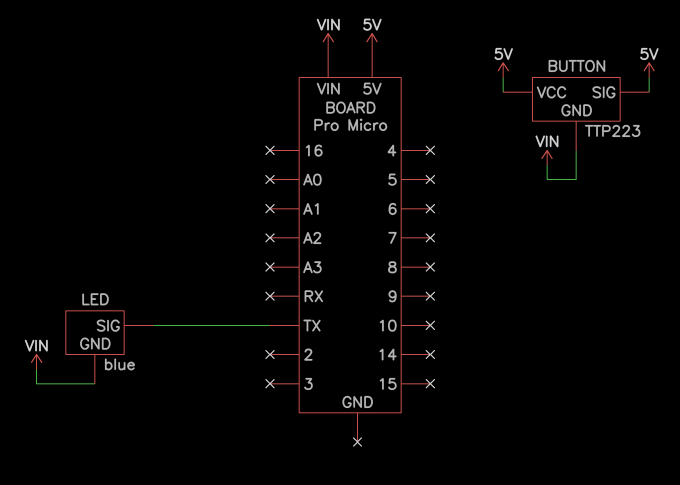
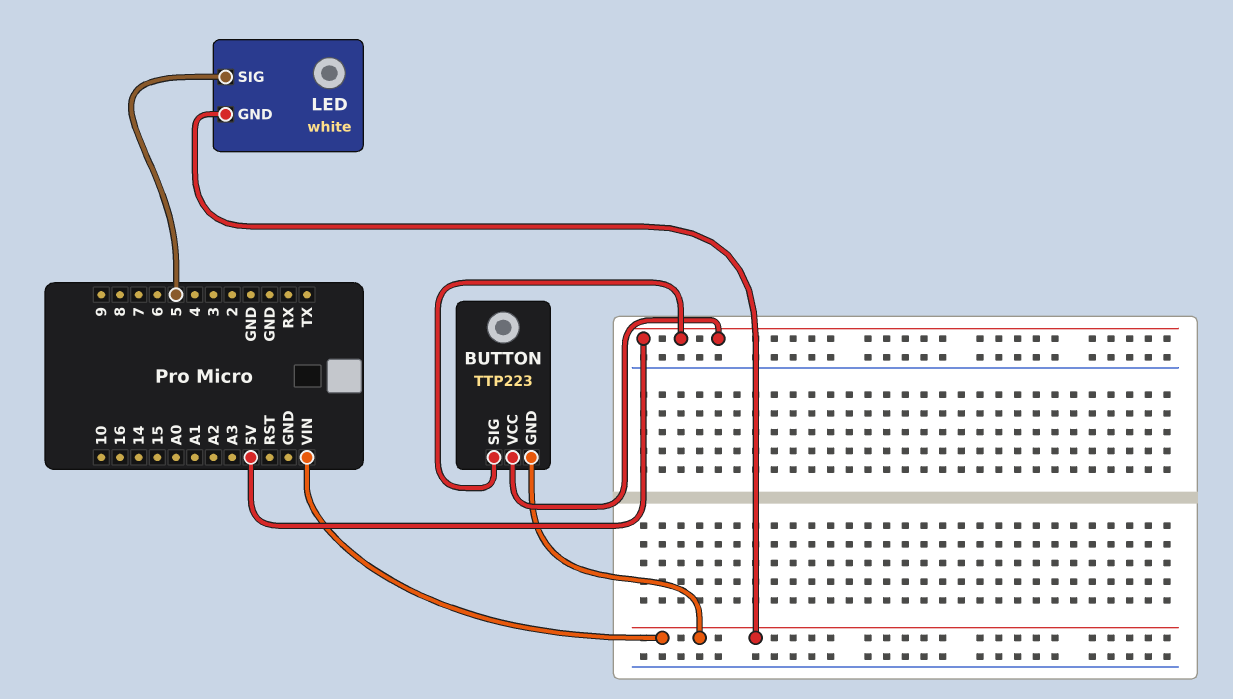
LED: blue -> white
LED pin SIG: TX -> 5

